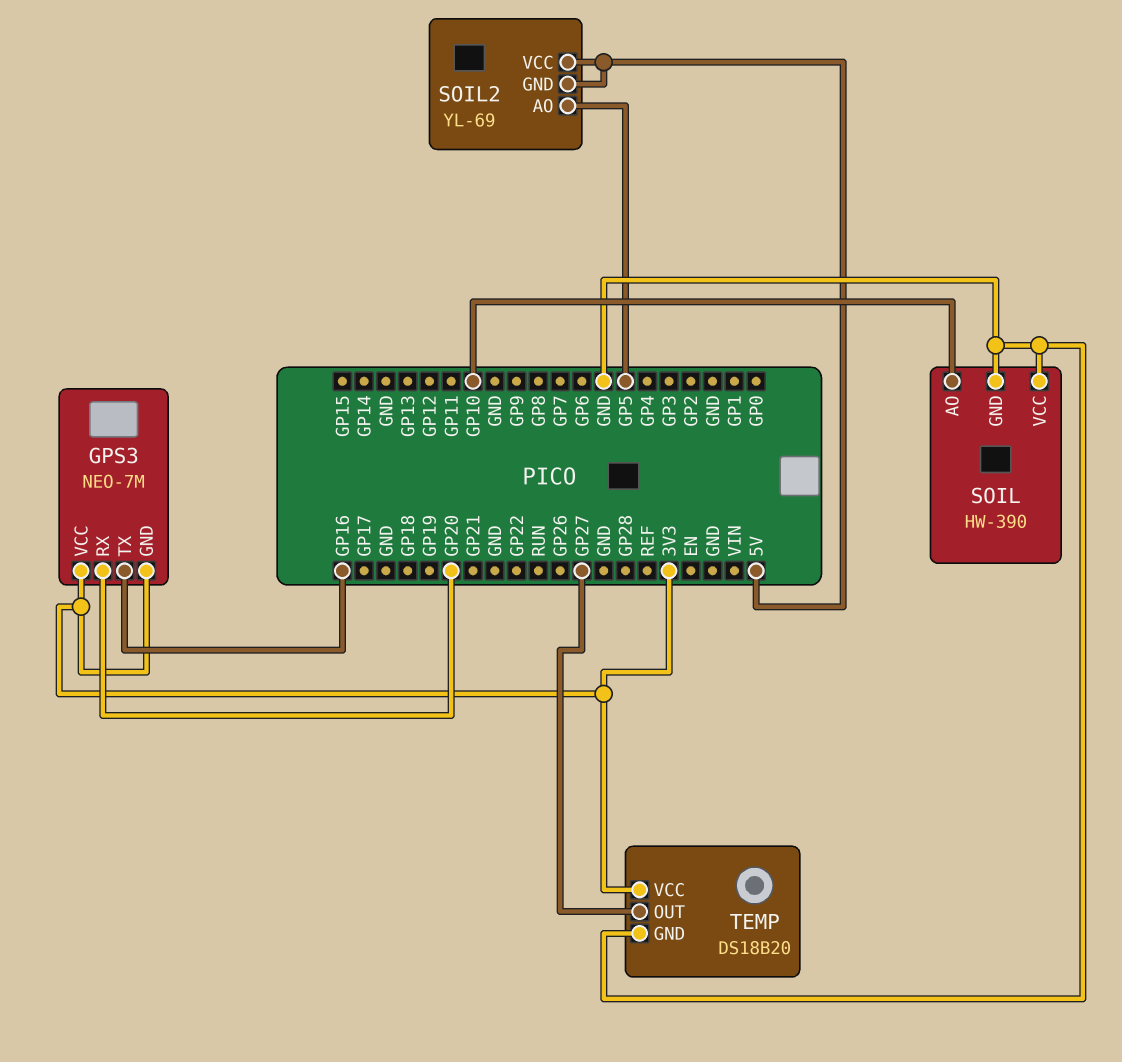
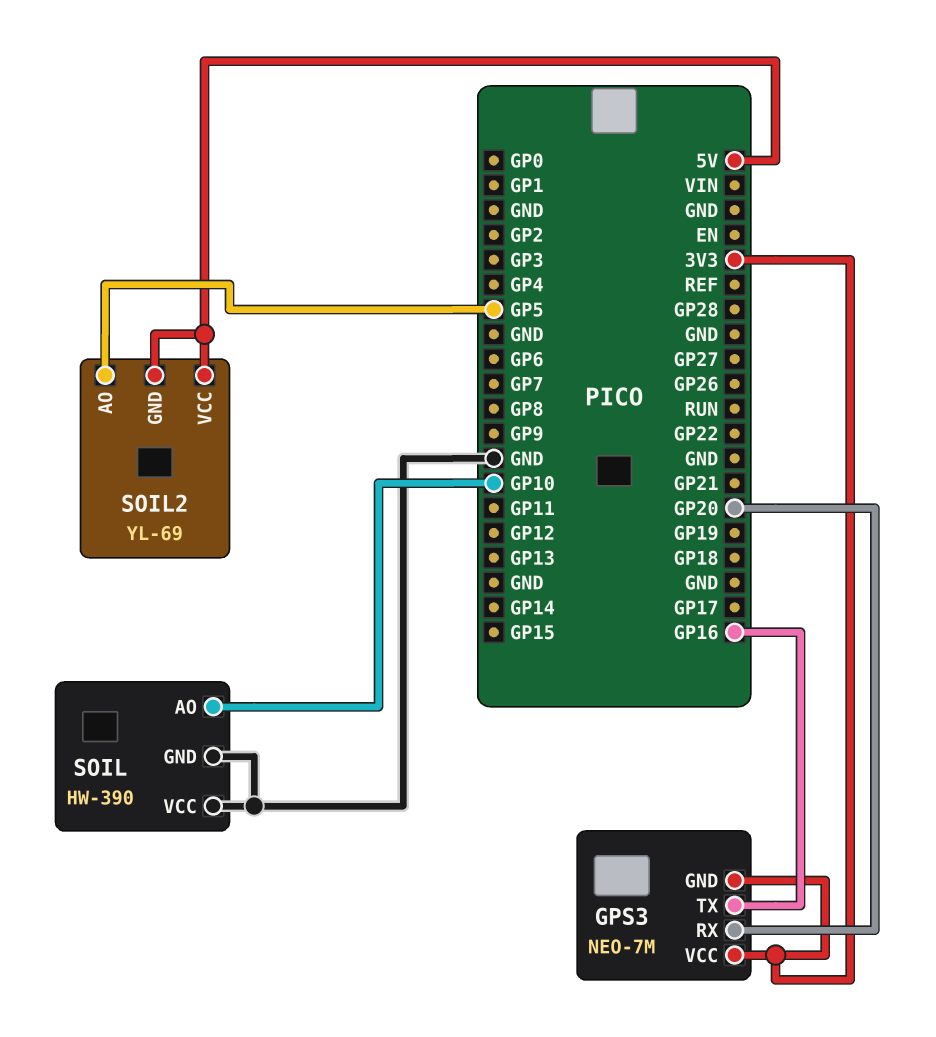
TEMP: DS18B20 -> none
TEMP pin GND: GND -> none
TEMP pin OUT: GP27 -> none
TEMP pin VCC: 3V3 -> none

